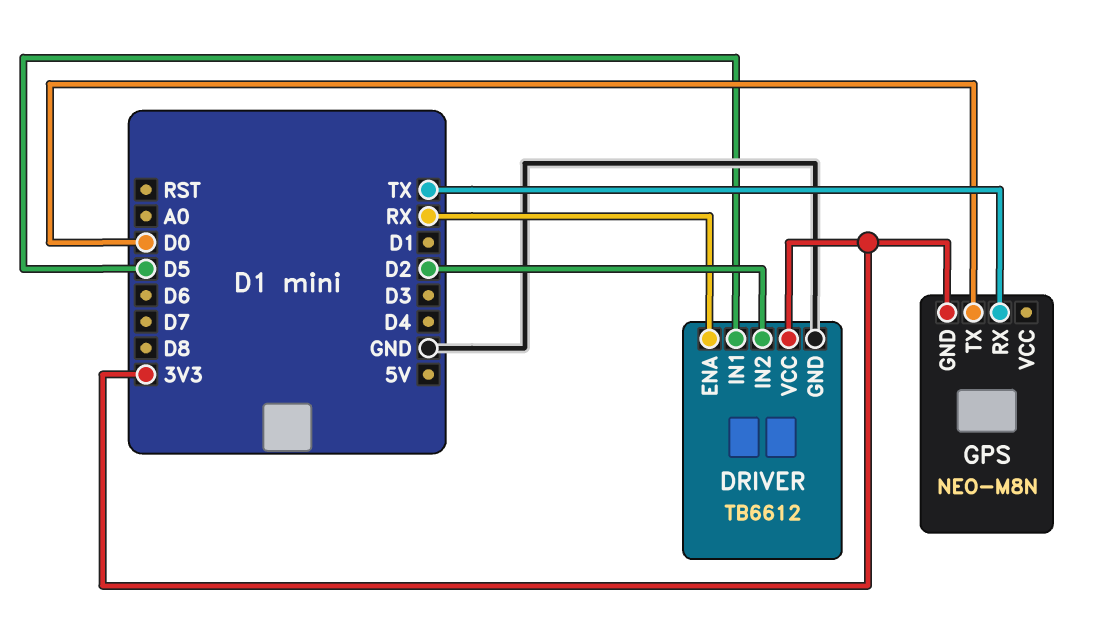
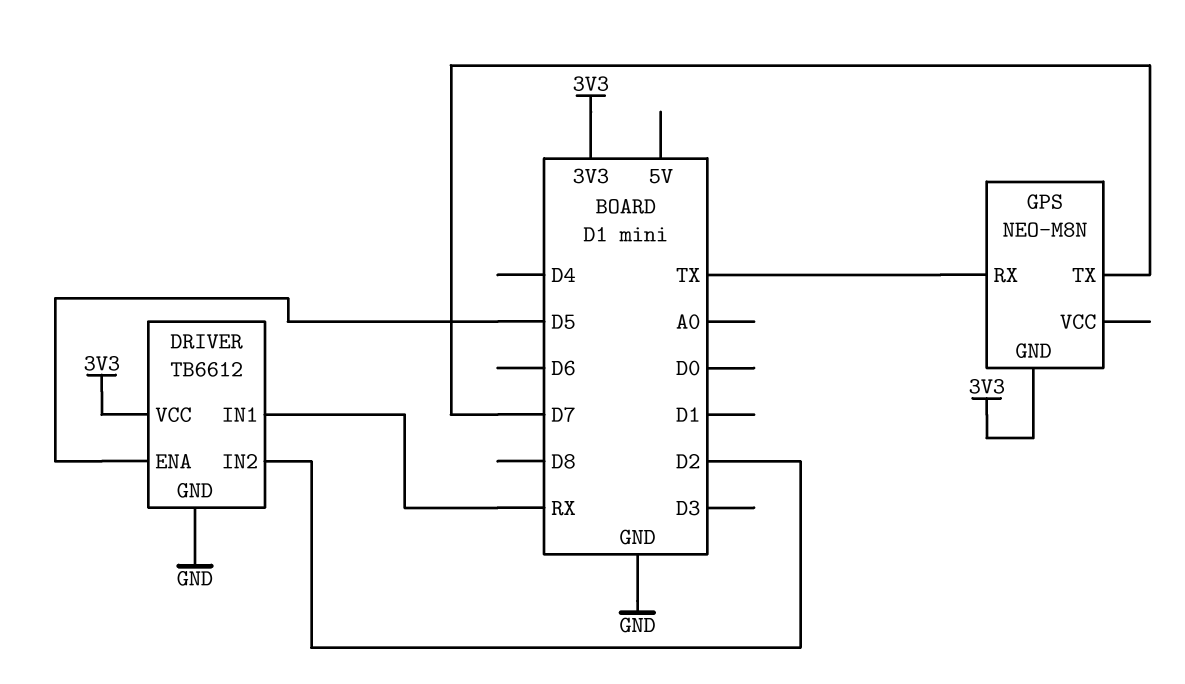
DRIVER pin ENA: RX -> D5
DRIVER pin IN1: D5 -> RX
GPS pin TX: D0 -> D7

